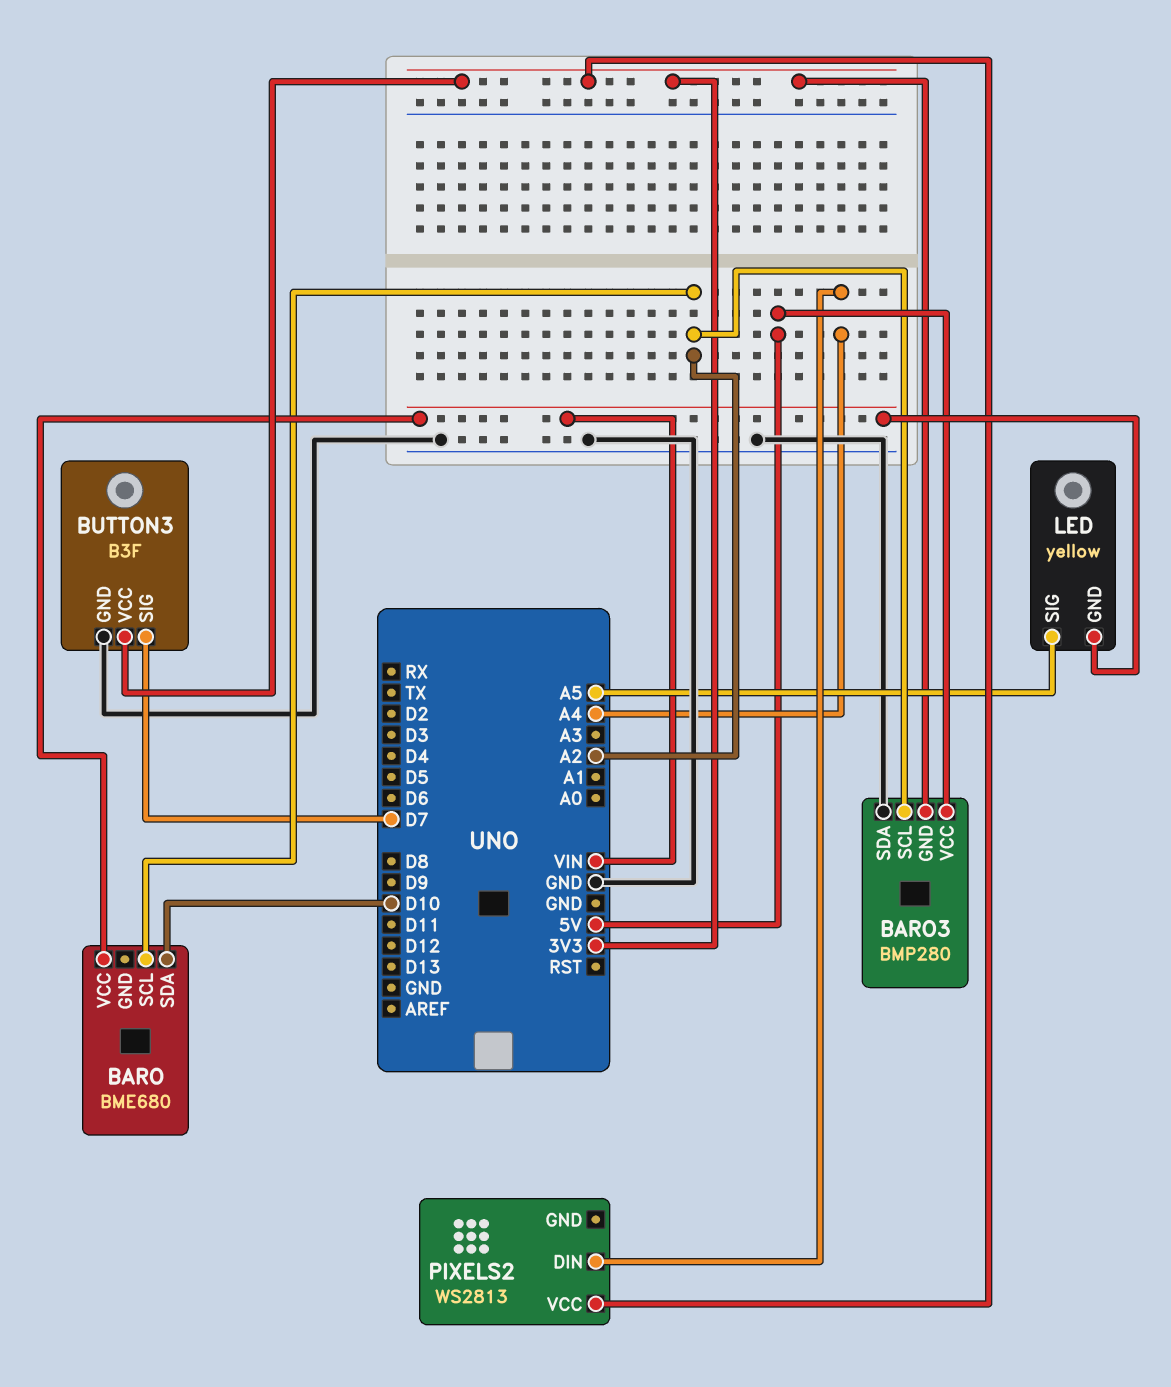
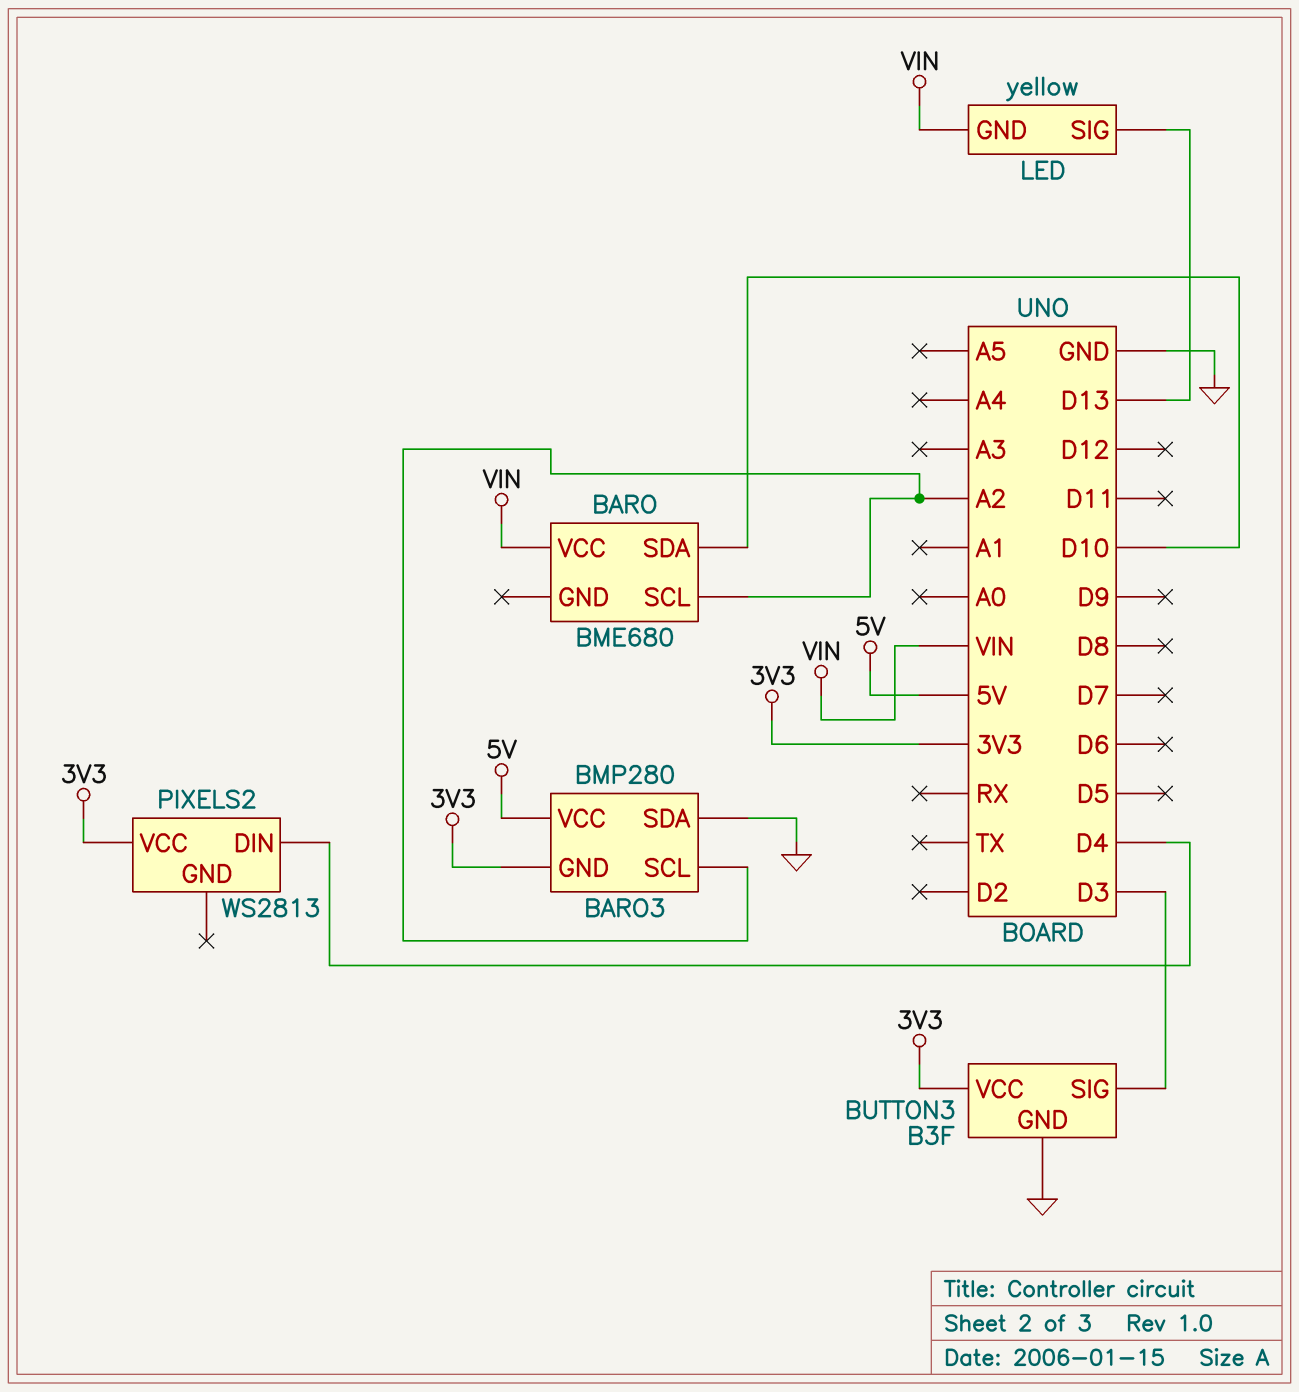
BUTTON3 pin SIG: D7 -> D3
LED pin SIG: A5 -> D13
PIXELS2 pin DIN: A4 -> D4

